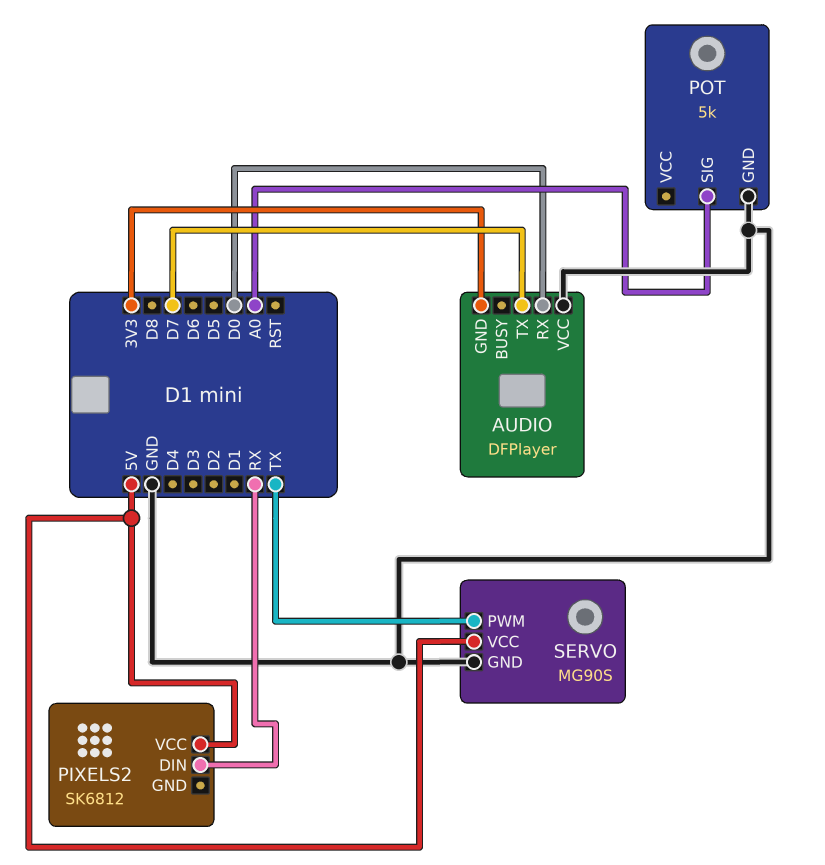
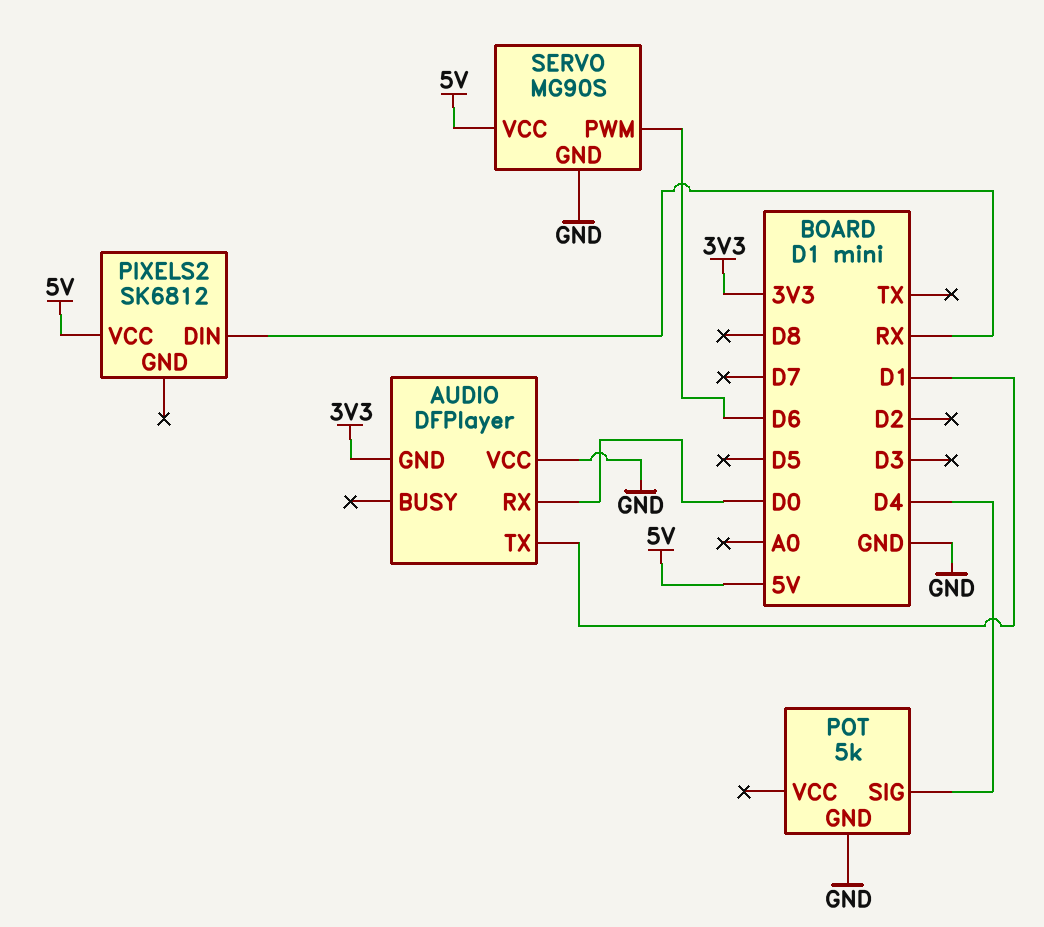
AUDIO pin TX: D7 -> D1
POT pin SIG: A0 -> D4
SERVO pin PWM: TX -> D6

